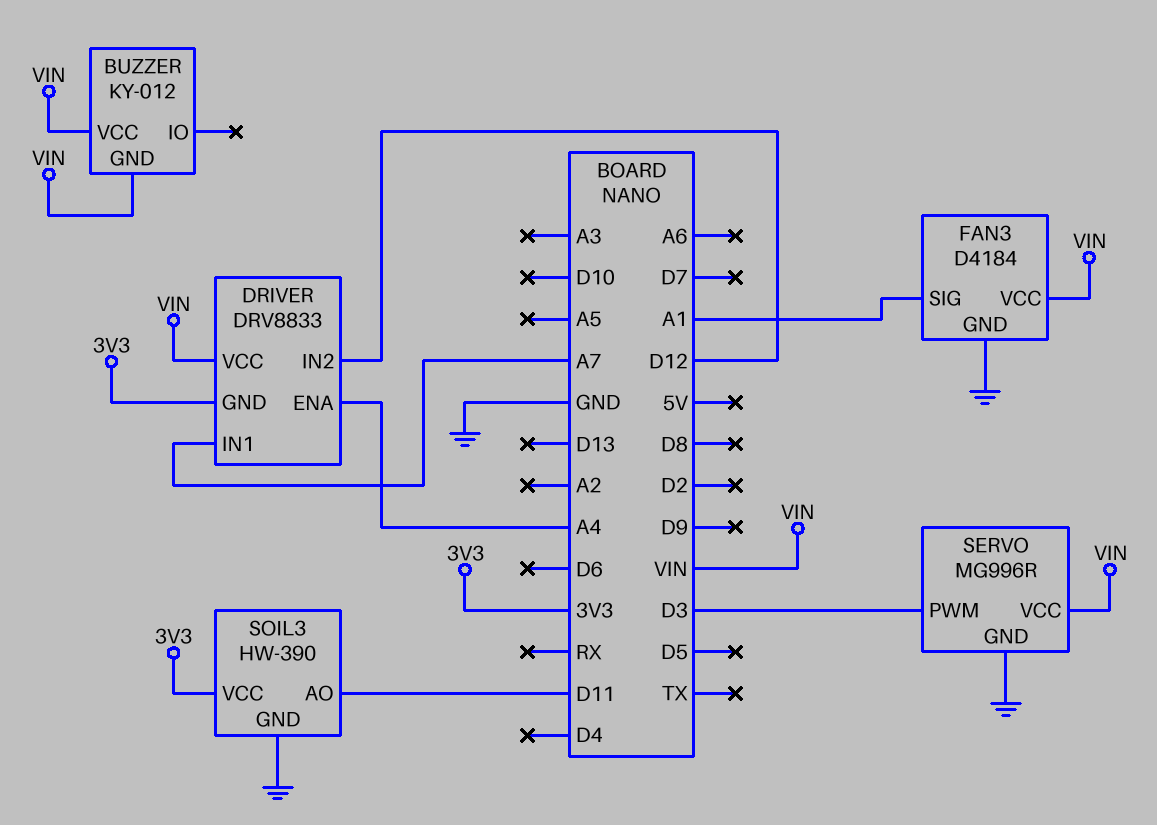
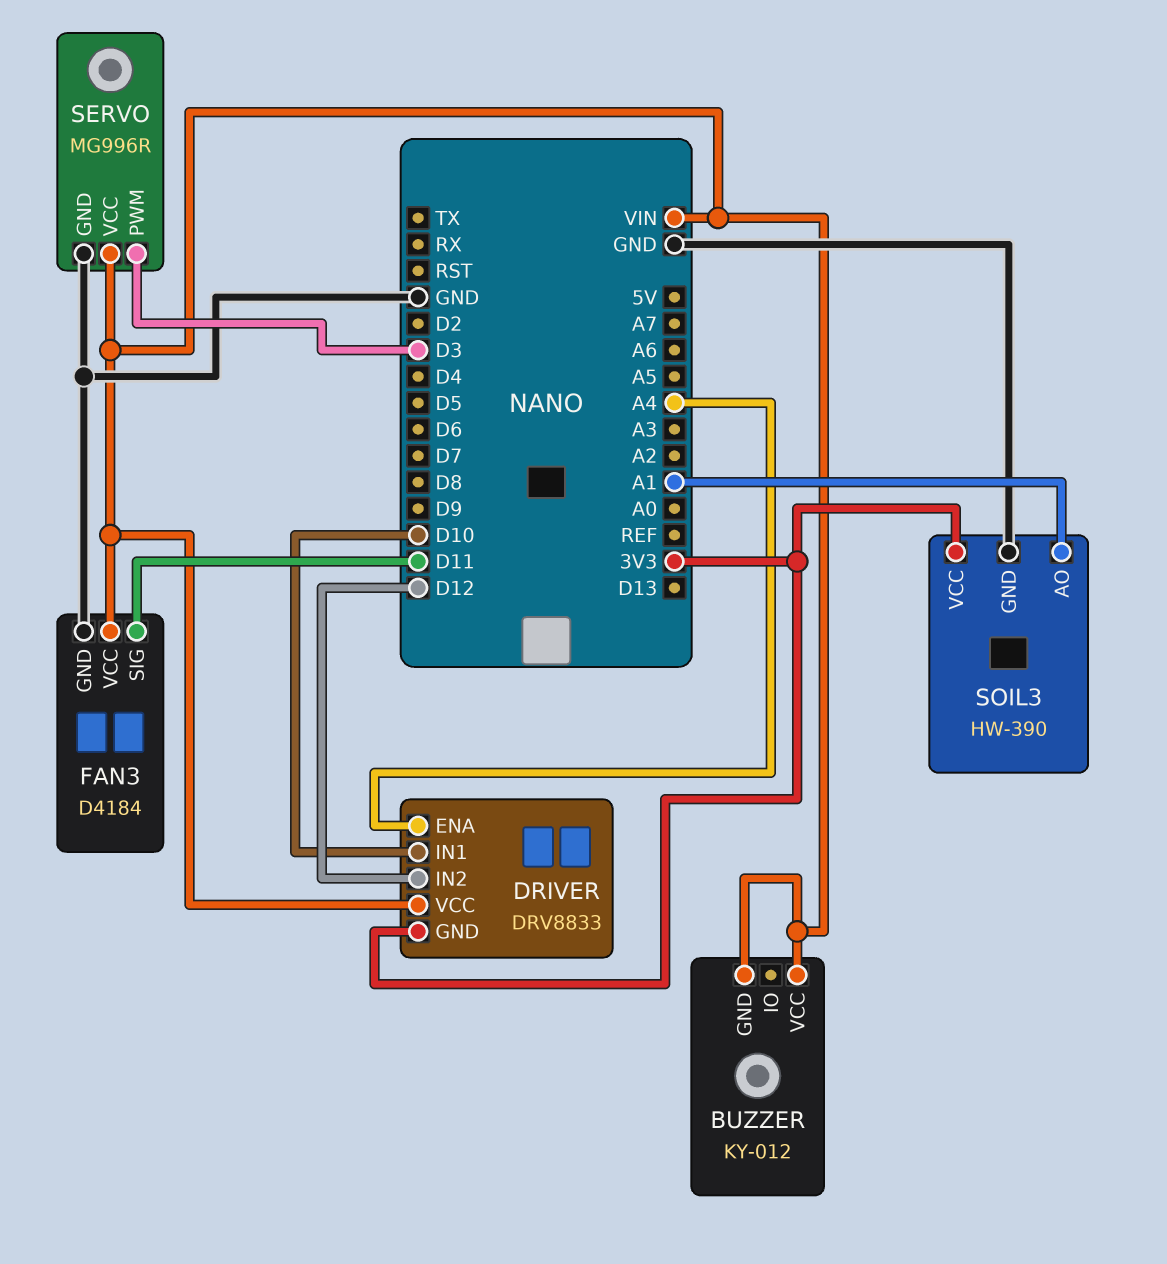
DRIVER pin IN1: A7 -> D10
FAN3 pin SIG: A1 -> D11
SOIL3 pin AO: D11 -> A1

